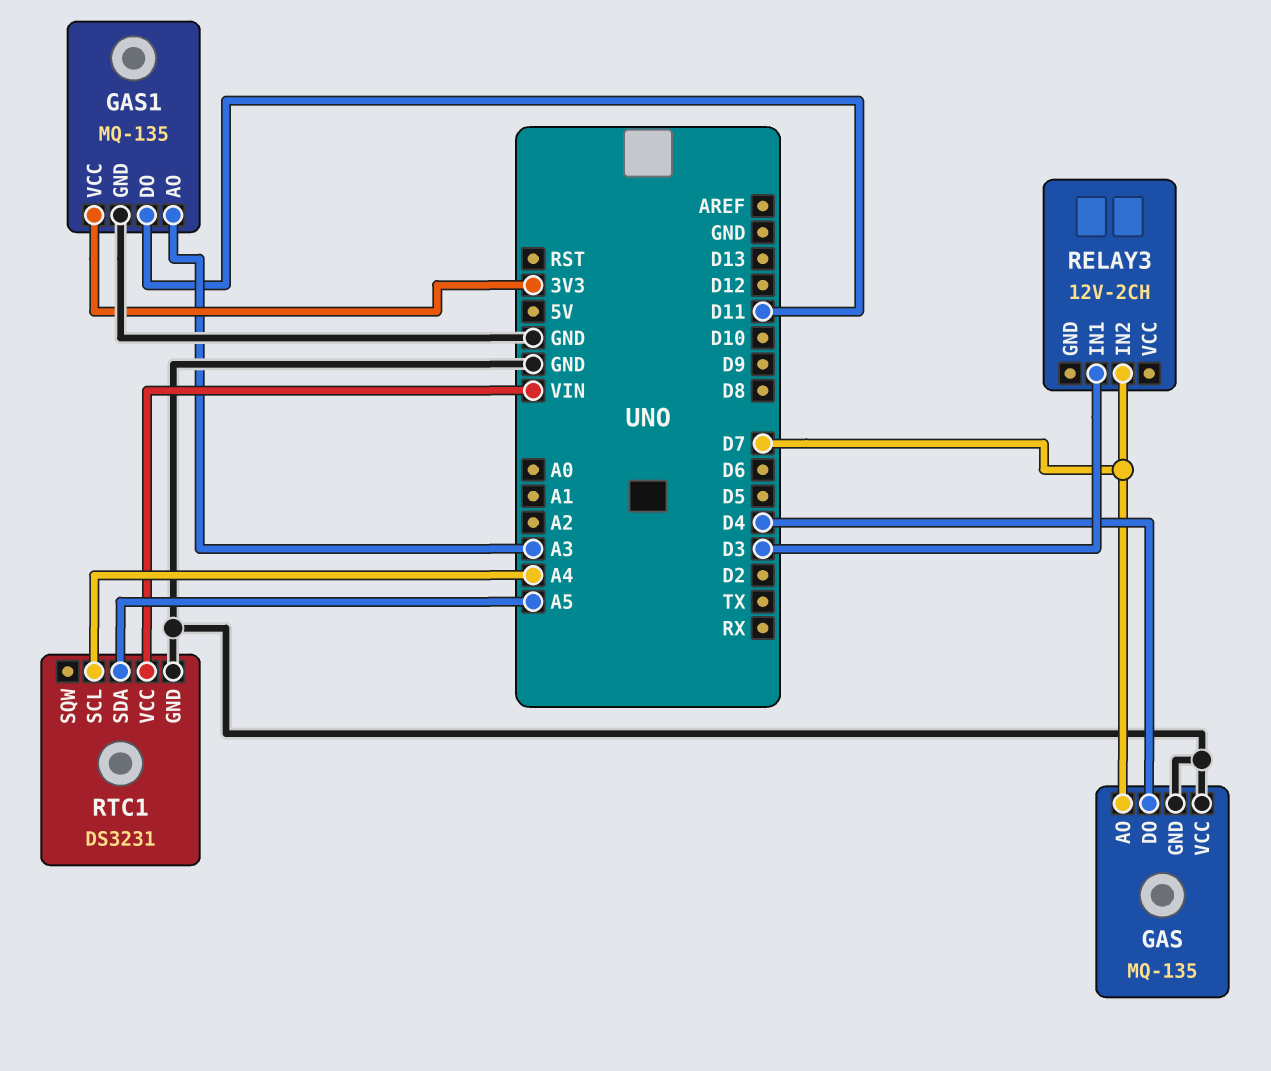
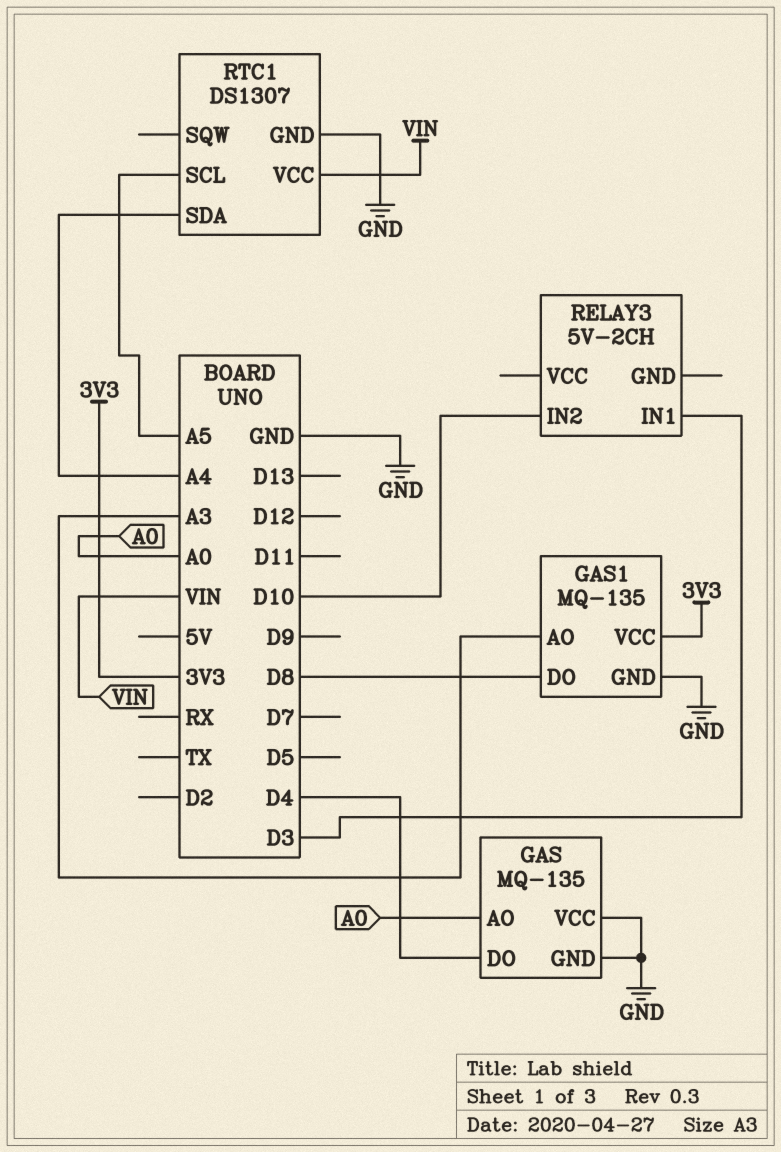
GAS pin AO: D7 -> A0
GAS1 pin DO: D11 -> D8
RELAY3: 12V-2CH -> 5V-2CH
RELAY3 pin IN2: D7 -> D10
RTC1: DS3231 -> DS1307
RTC1 pin SCL: A4 -> A5
RTC1 pin SDA: A5 -> A4

